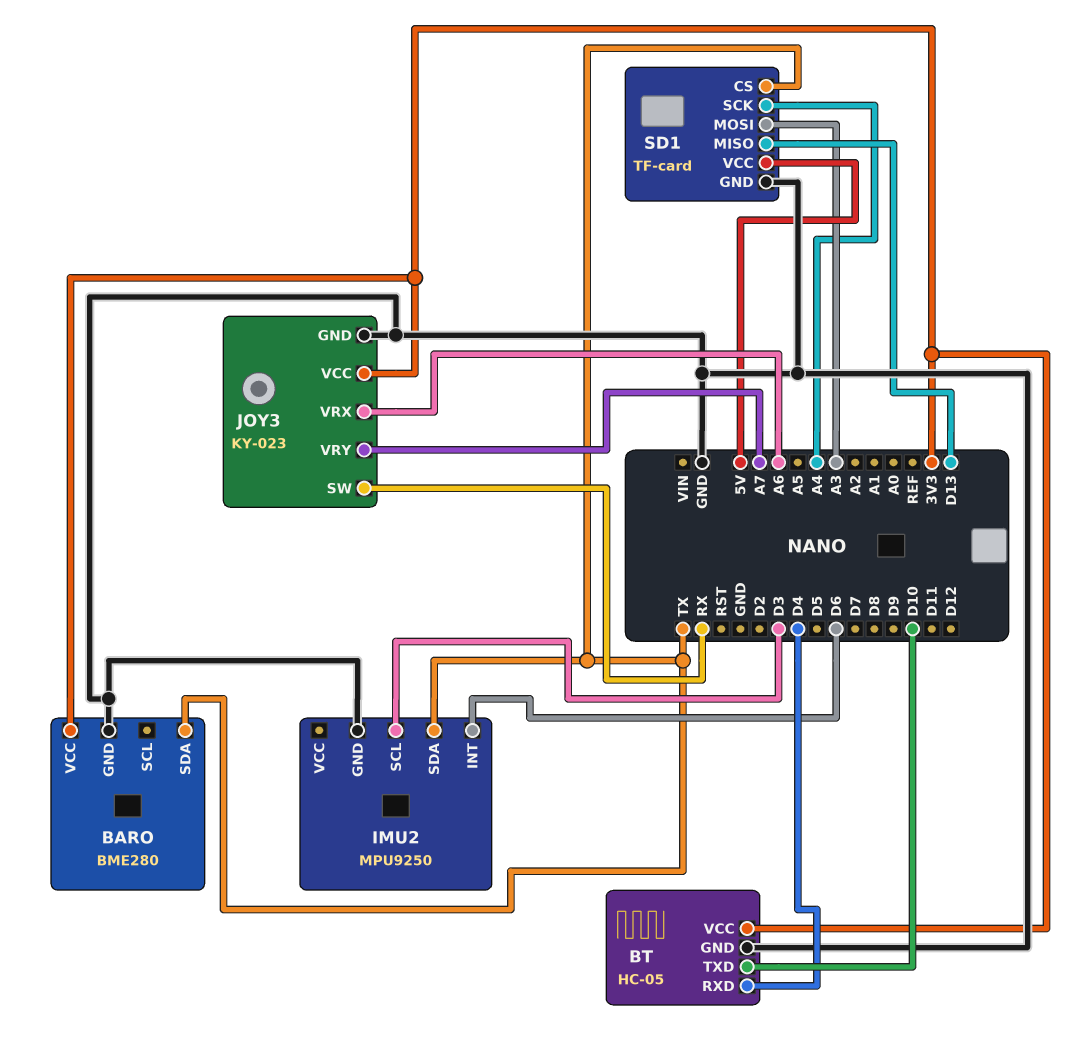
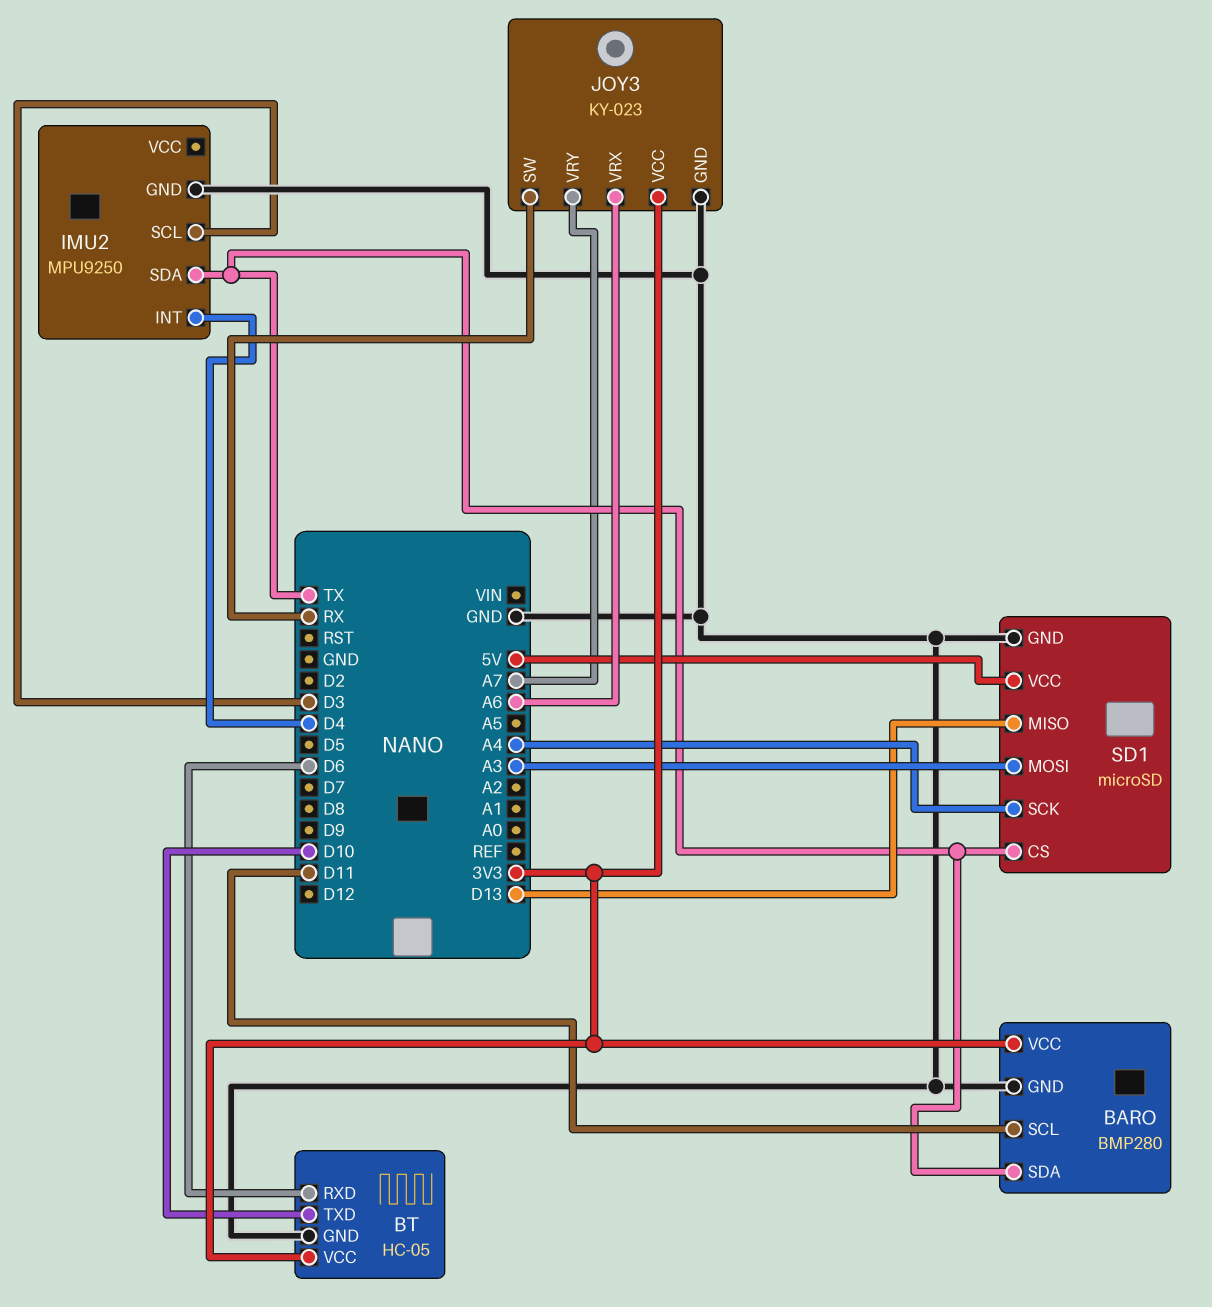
BARO: BME280 -> BMP280
BARO pin SCL: none -> D11
BT pin RXD: D4 -> D6
IMU2 pin INT: D6 -> D4
SD1: TF-card -> microSD

